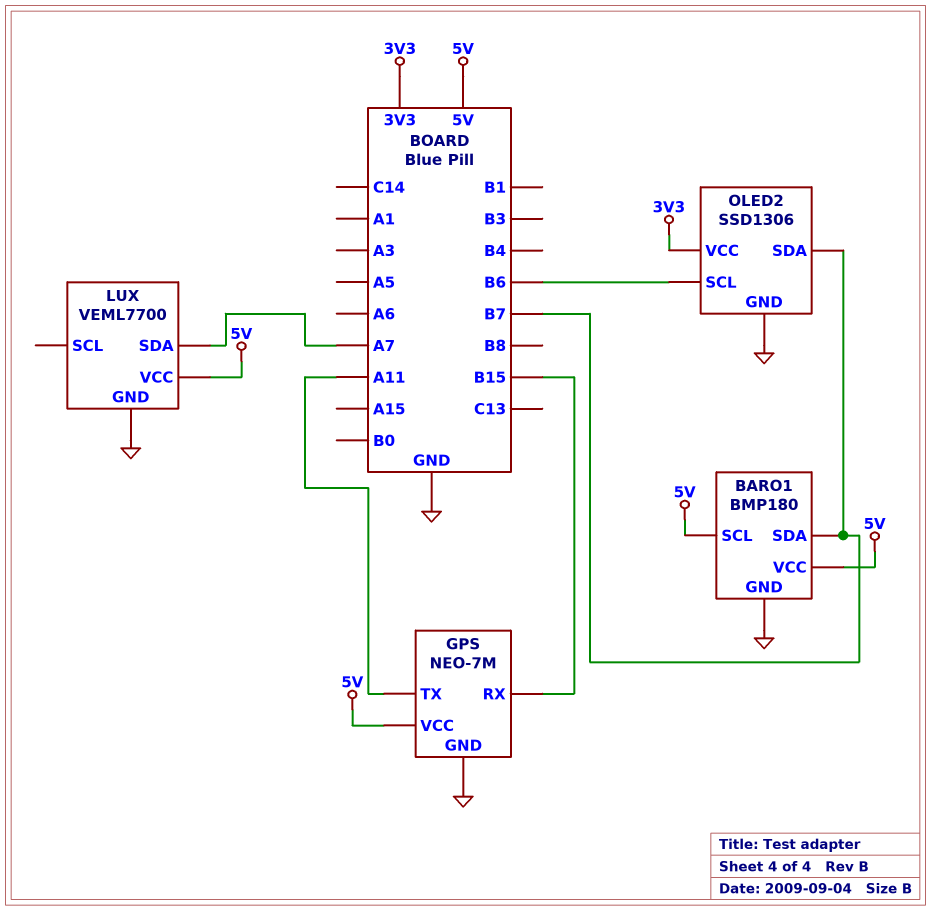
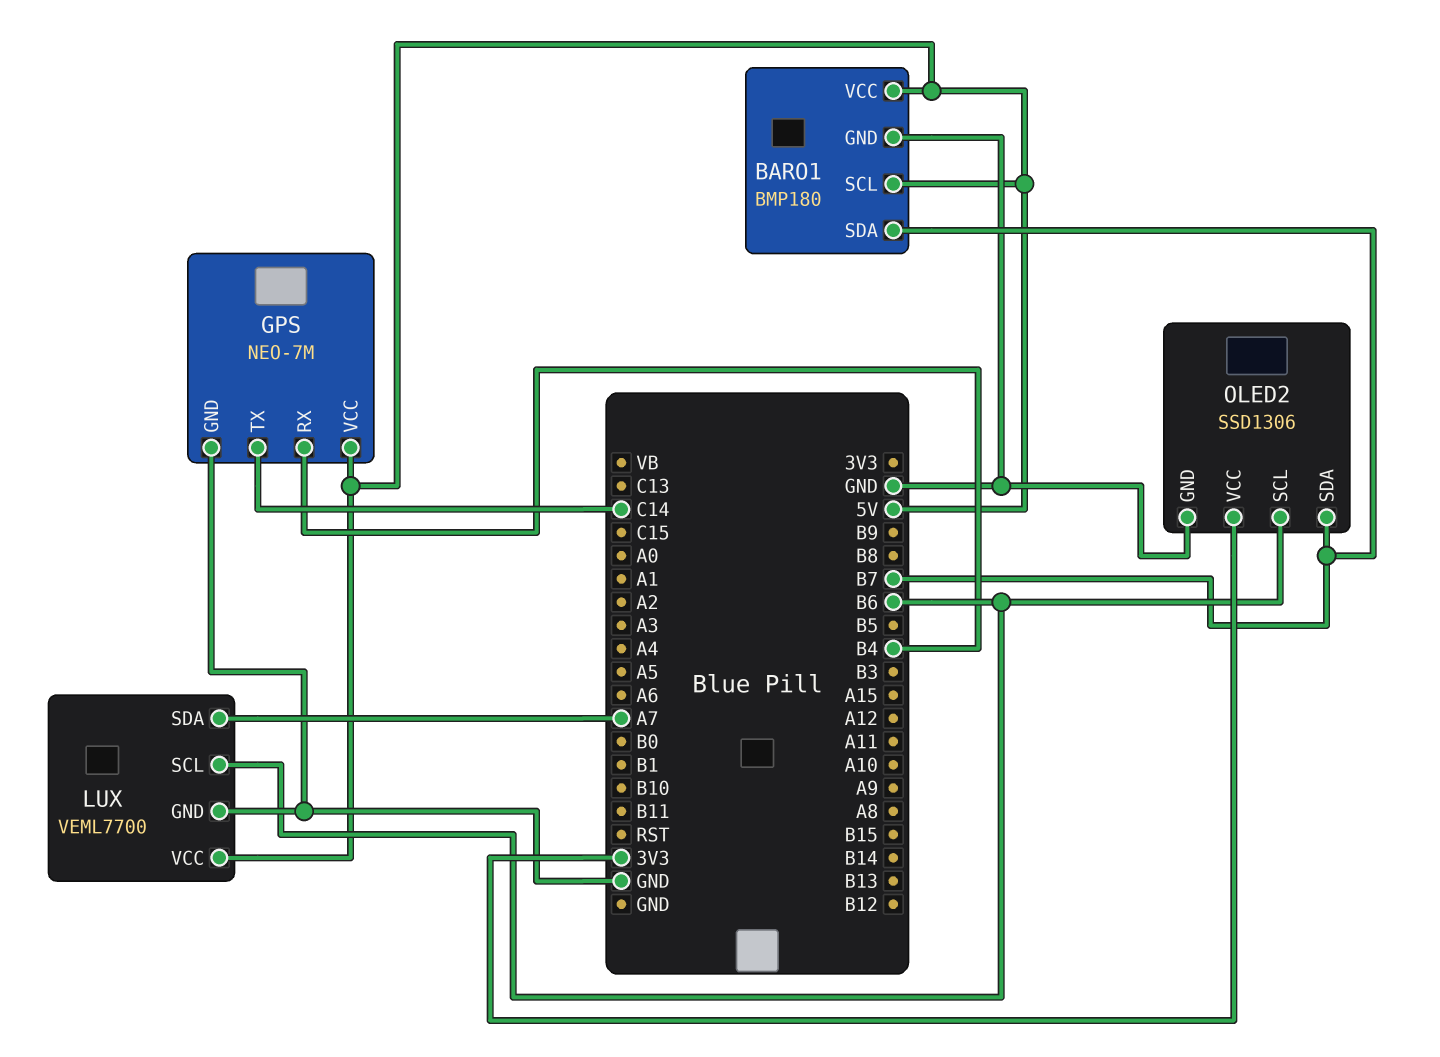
GPS pin RX: B15 -> B4
GPS pin TX: A11 -> C14
LUX pin SCL: none -> B6

